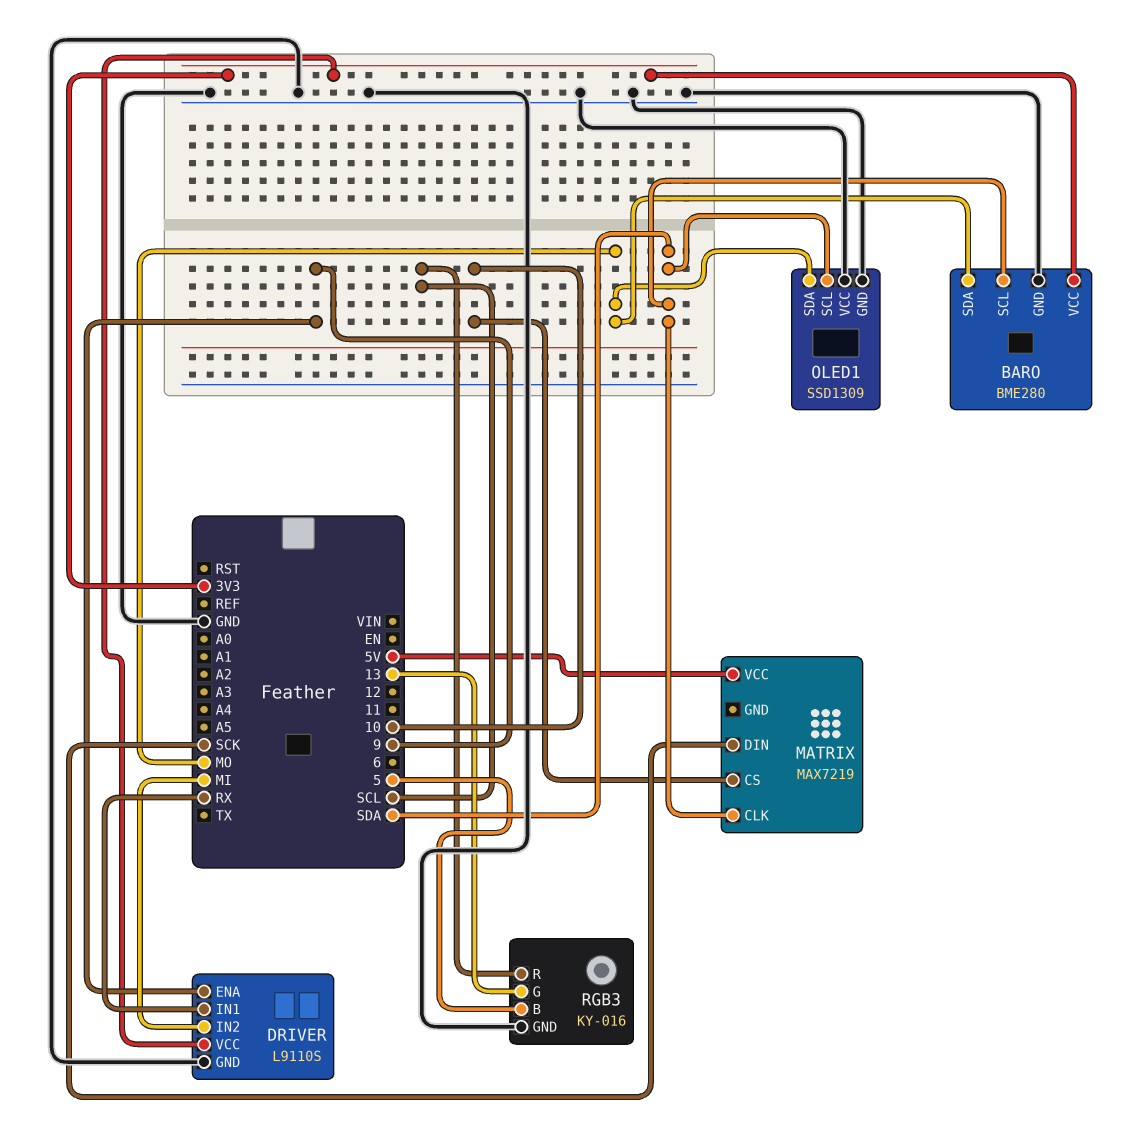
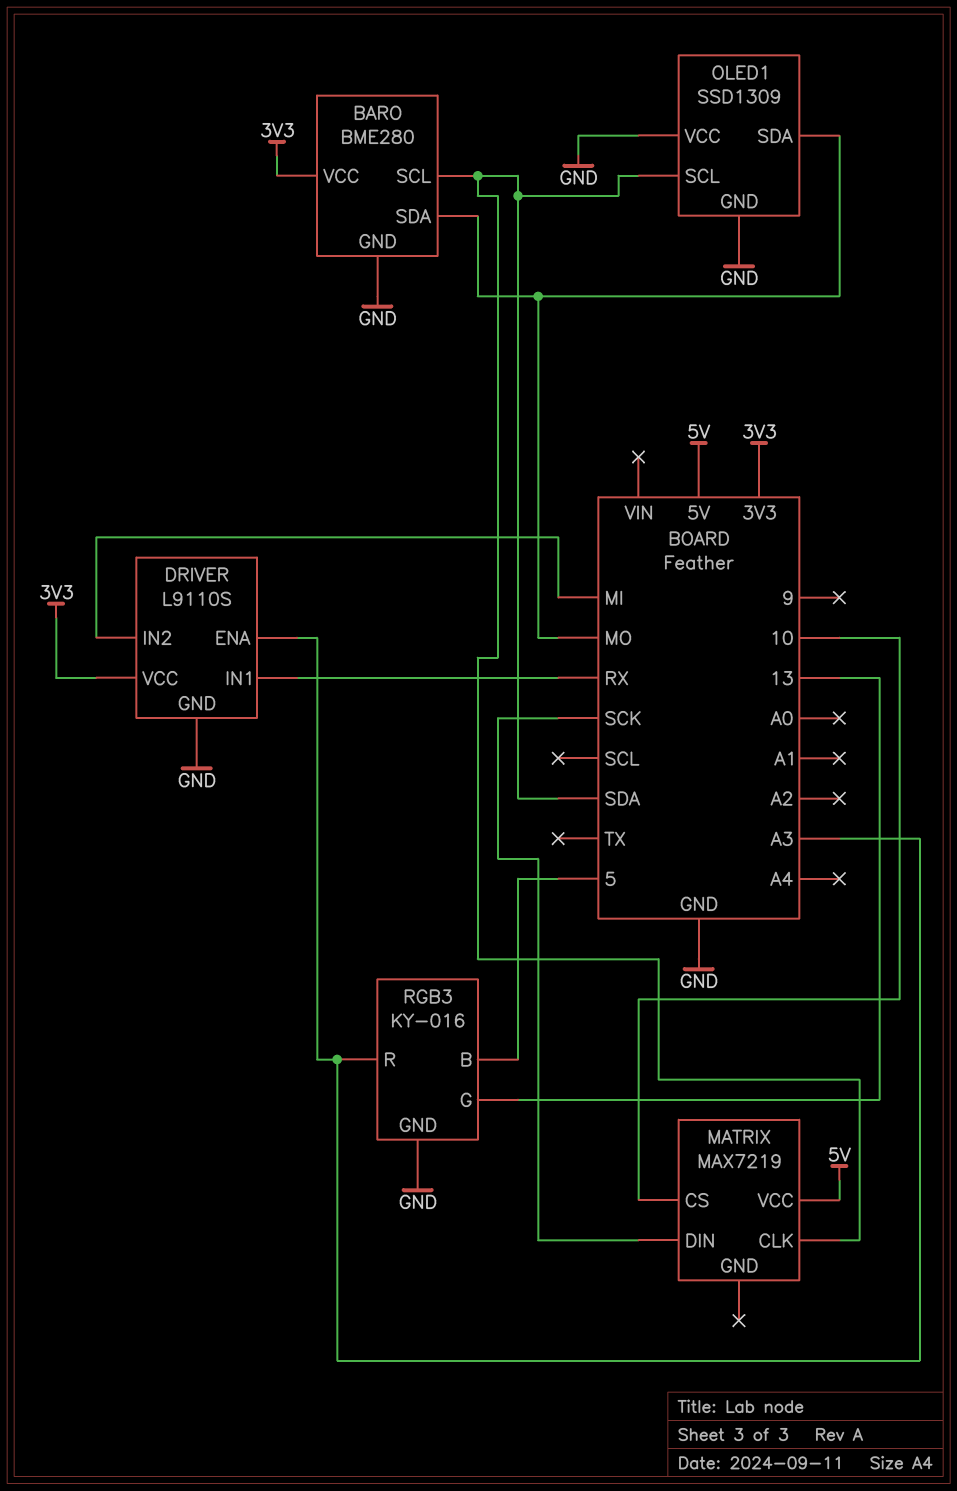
DRIVER pin ENA: 9 -> A3
RGB3 pin R: SCL -> A3

